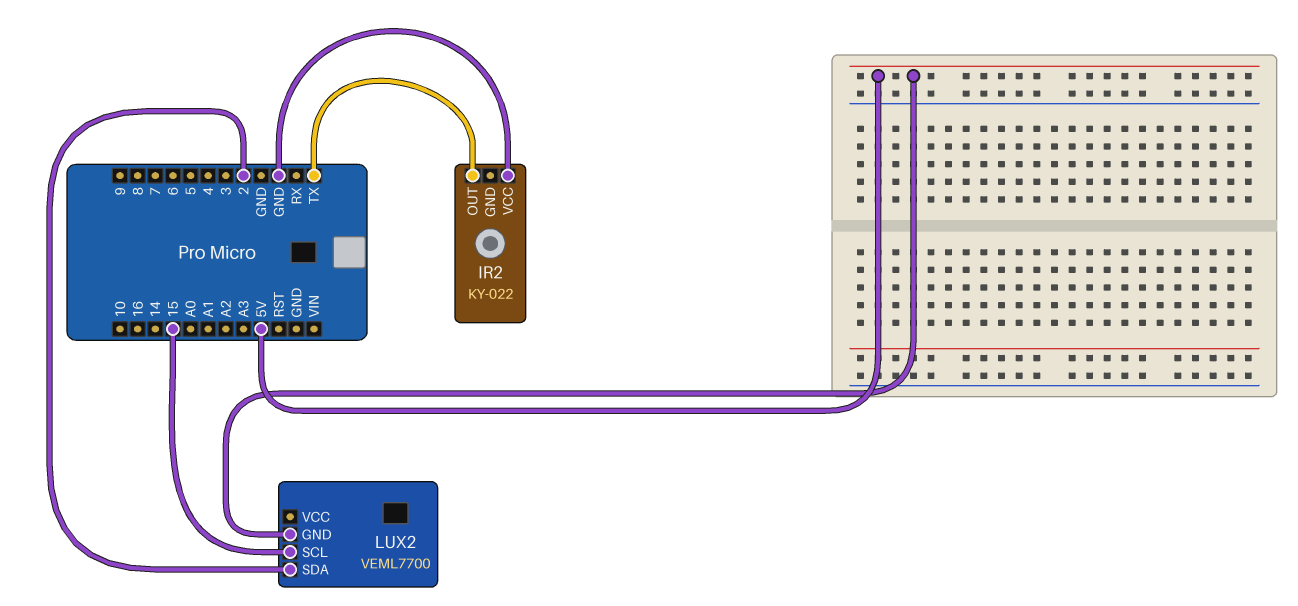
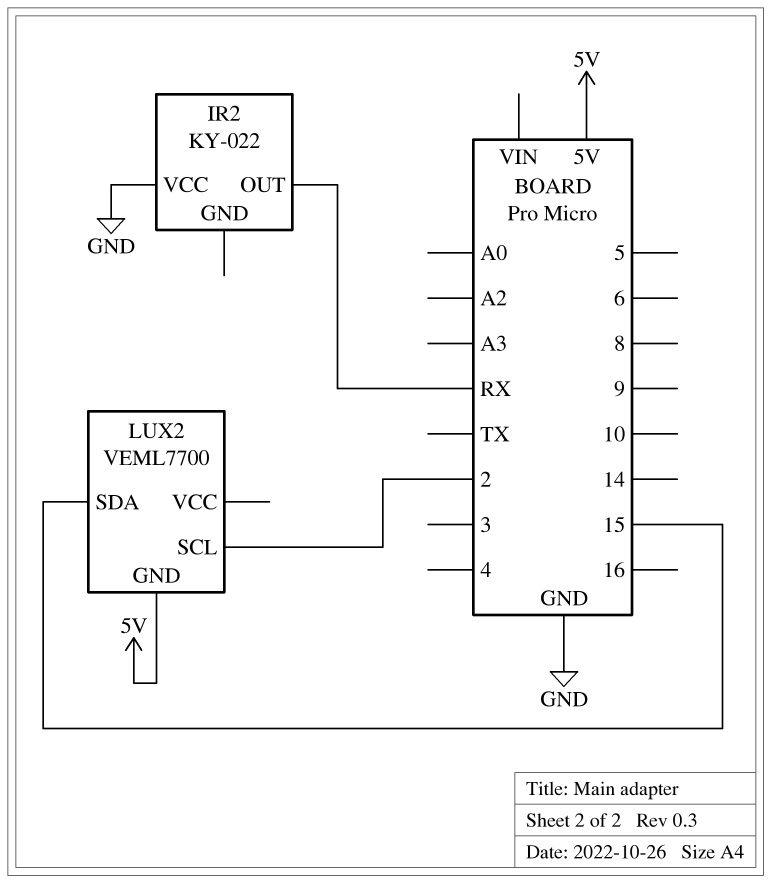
IR2 pin OUT: TX -> RX
LUX2 pin SCL: 15 -> 2
LUX2 pin SDA: 2 -> 15

